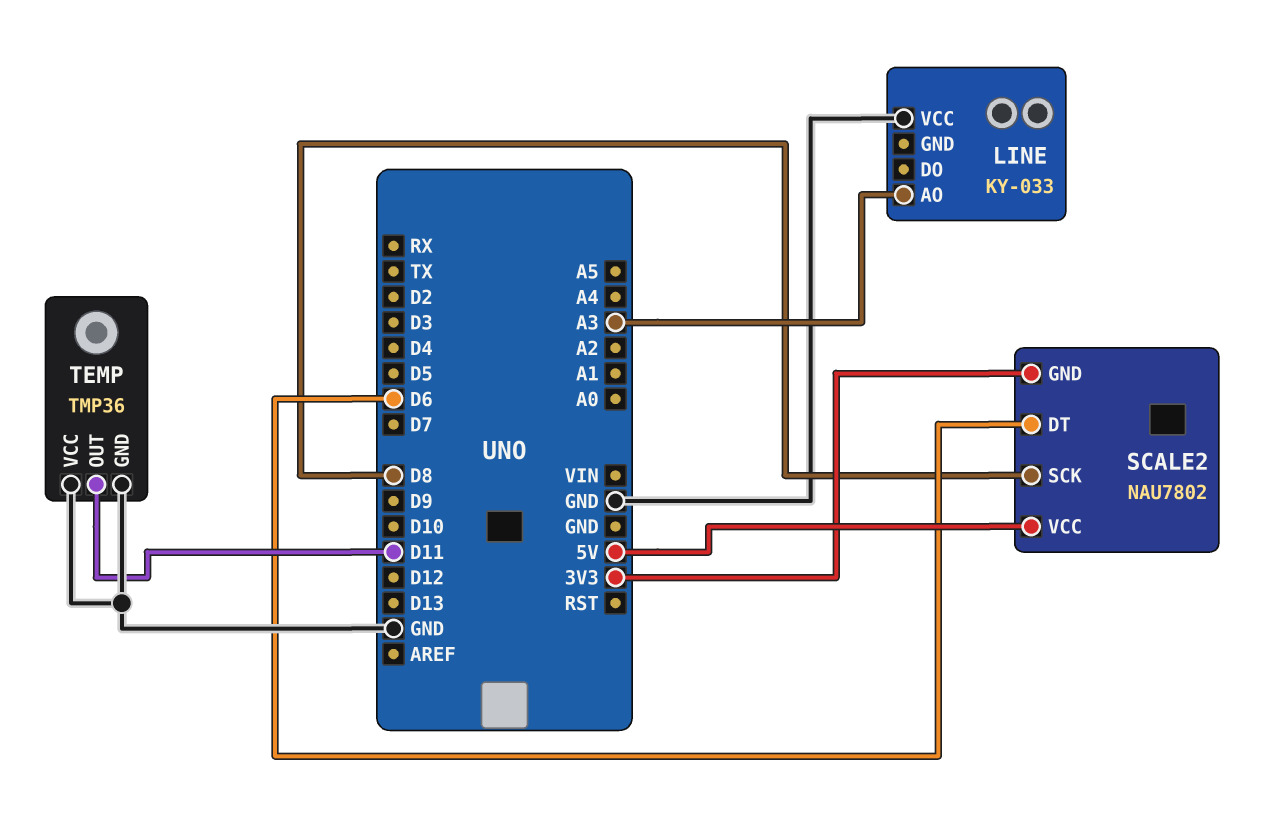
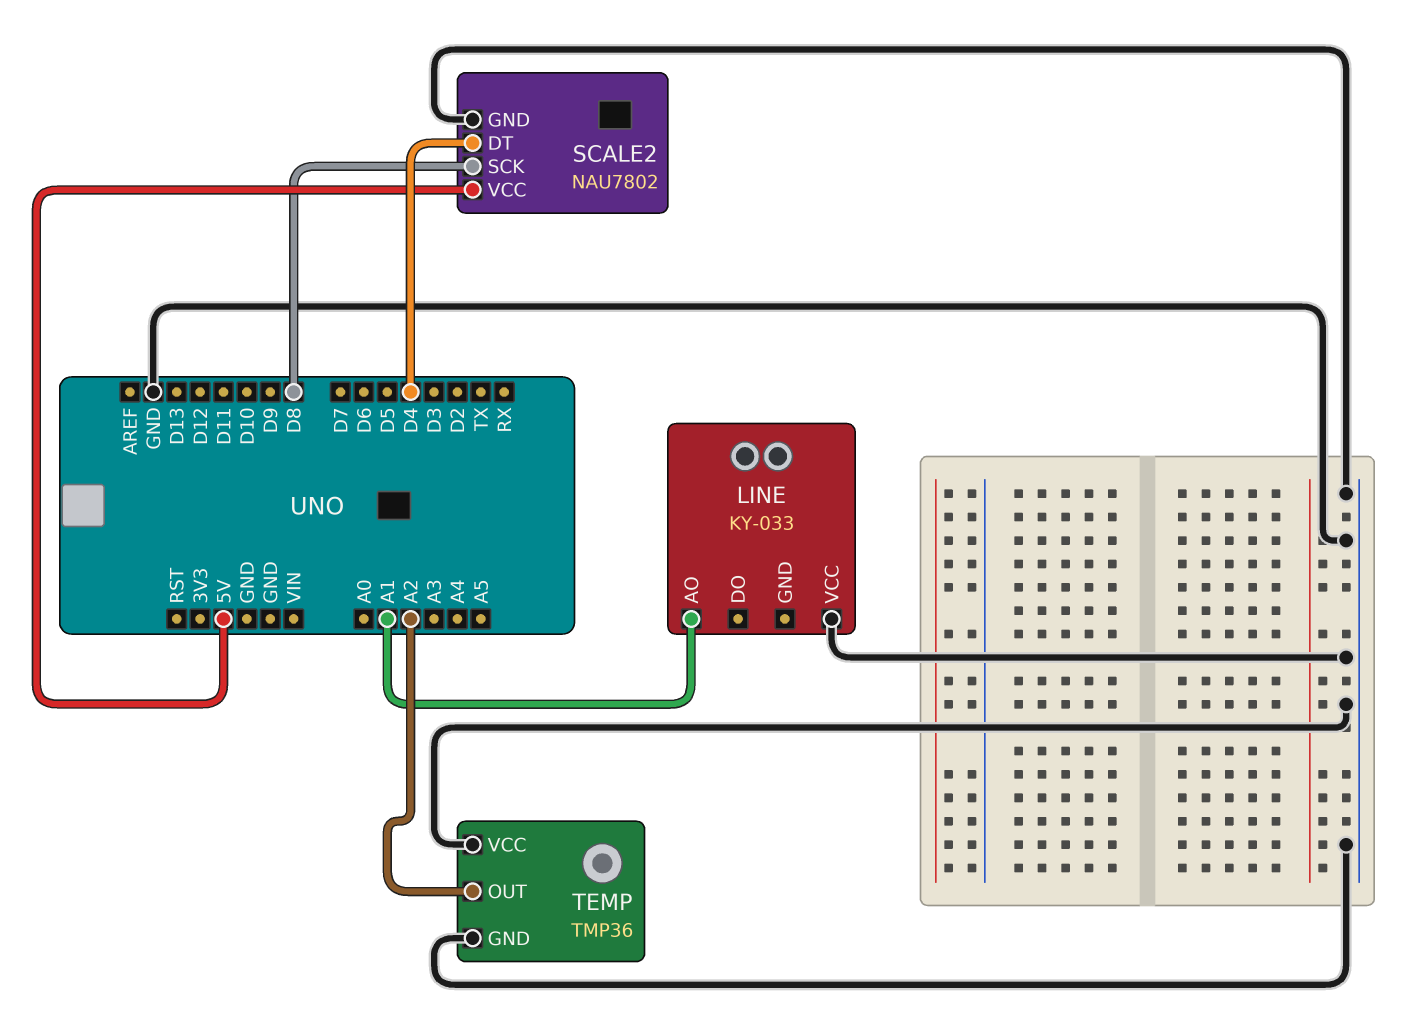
LINE pin AO: A3 -> A1
SCALE2 pin DT: D6 -> D4
SCALE2 pin GND: 3V3 -> GND
TEMP pin OUT: D11 -> A2

